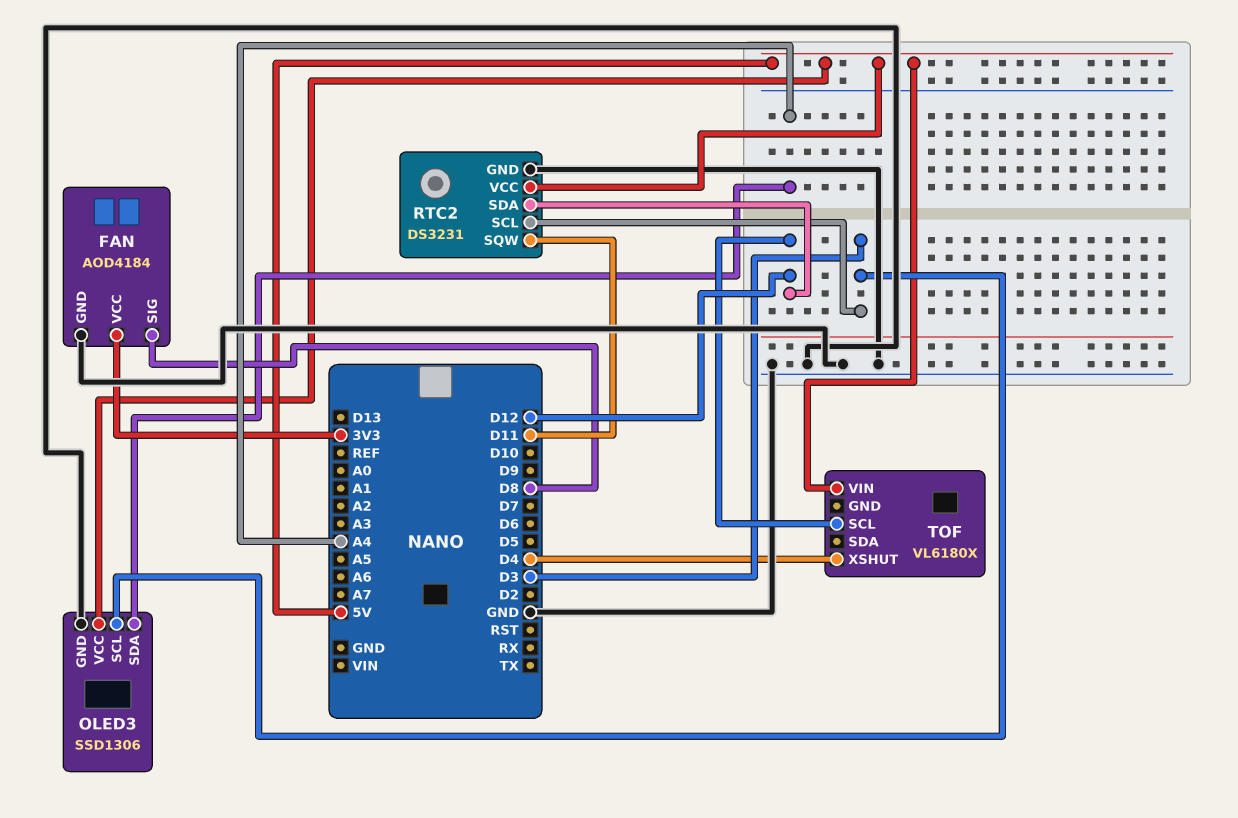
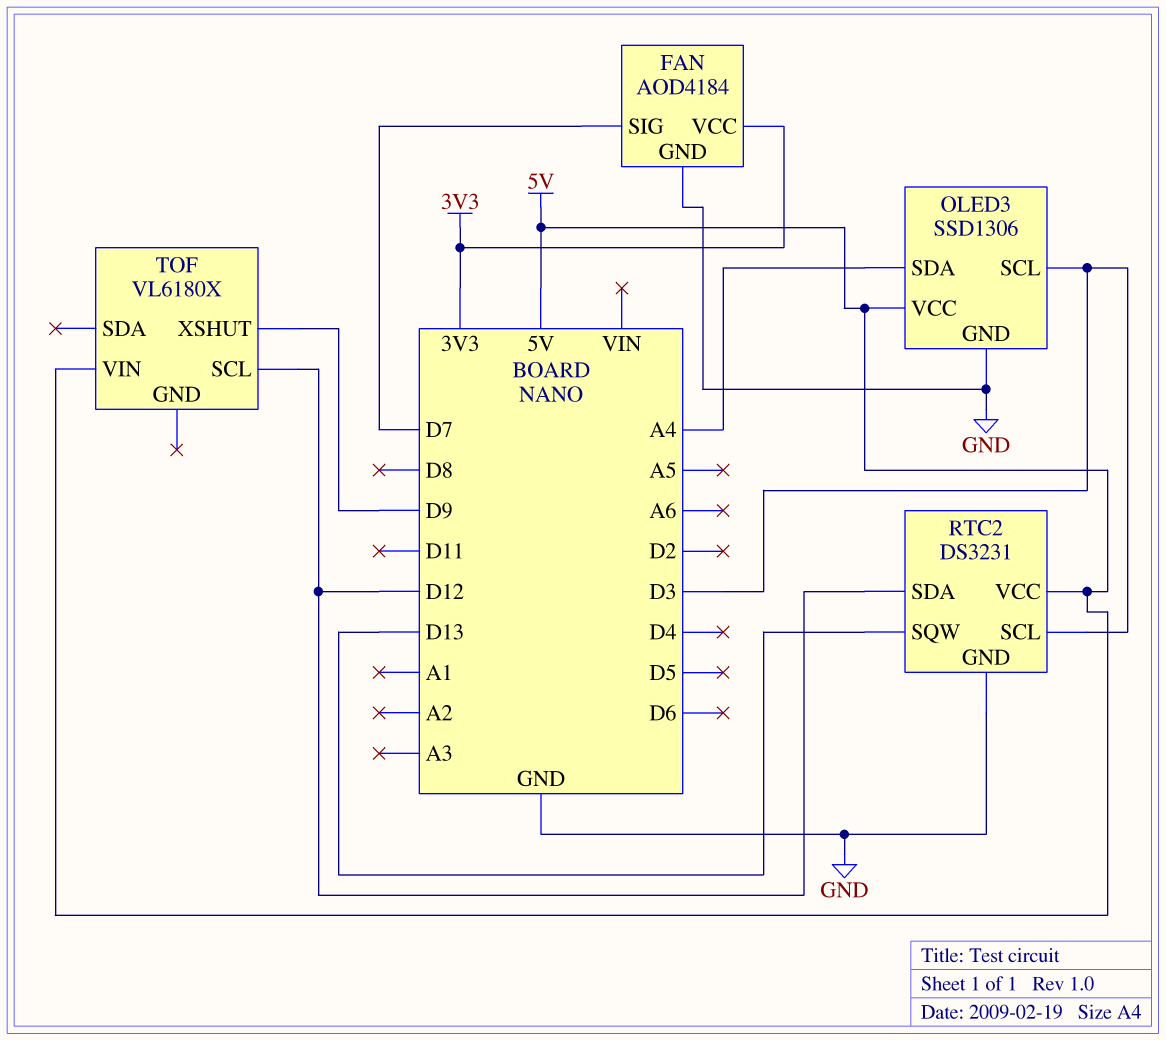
FAN pin SIG: D8 -> D7
RTC2 pin SQW: D11 -> D13
TOF pin XSHUT: D4 -> D9

